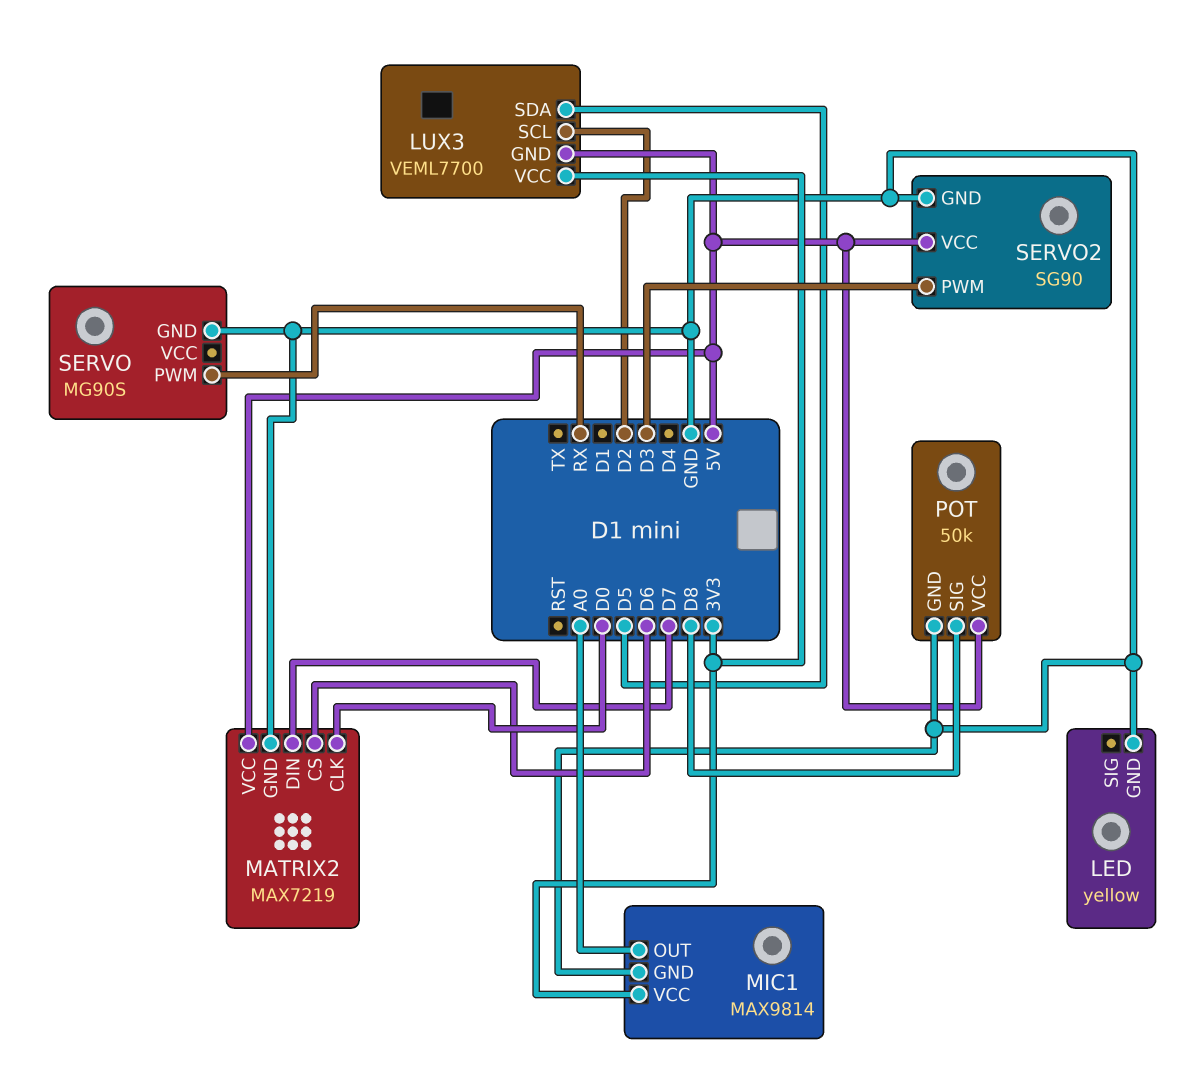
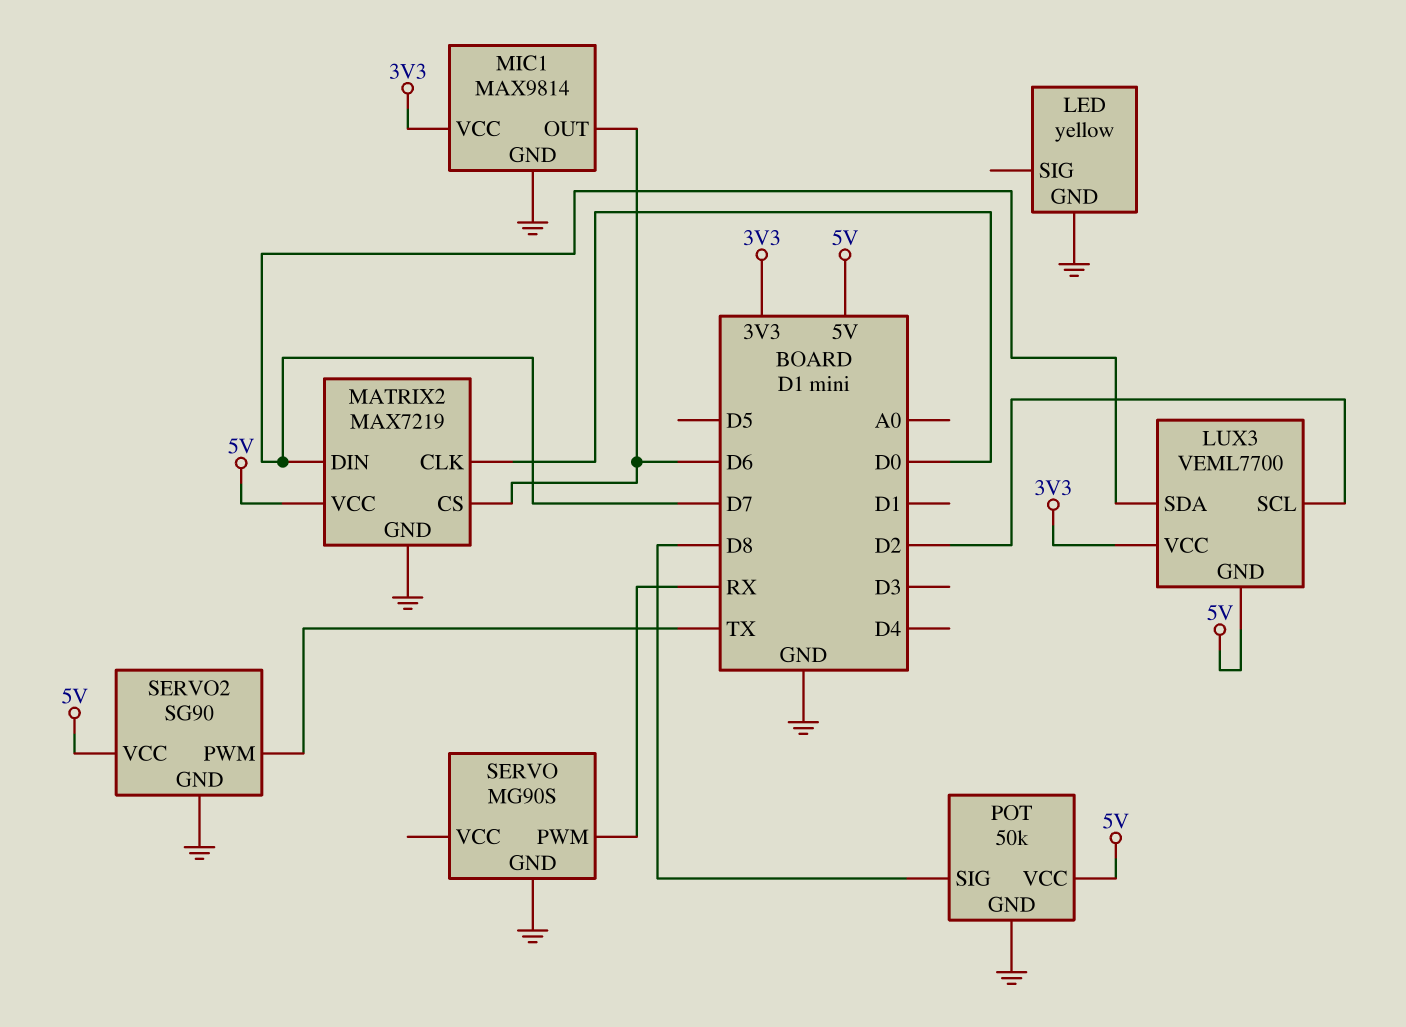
LUX3 pin SDA: D5 -> D7
MIC1 pin OUT: A0 -> D6
SERVO2 pin PWM: D3 -> TX

